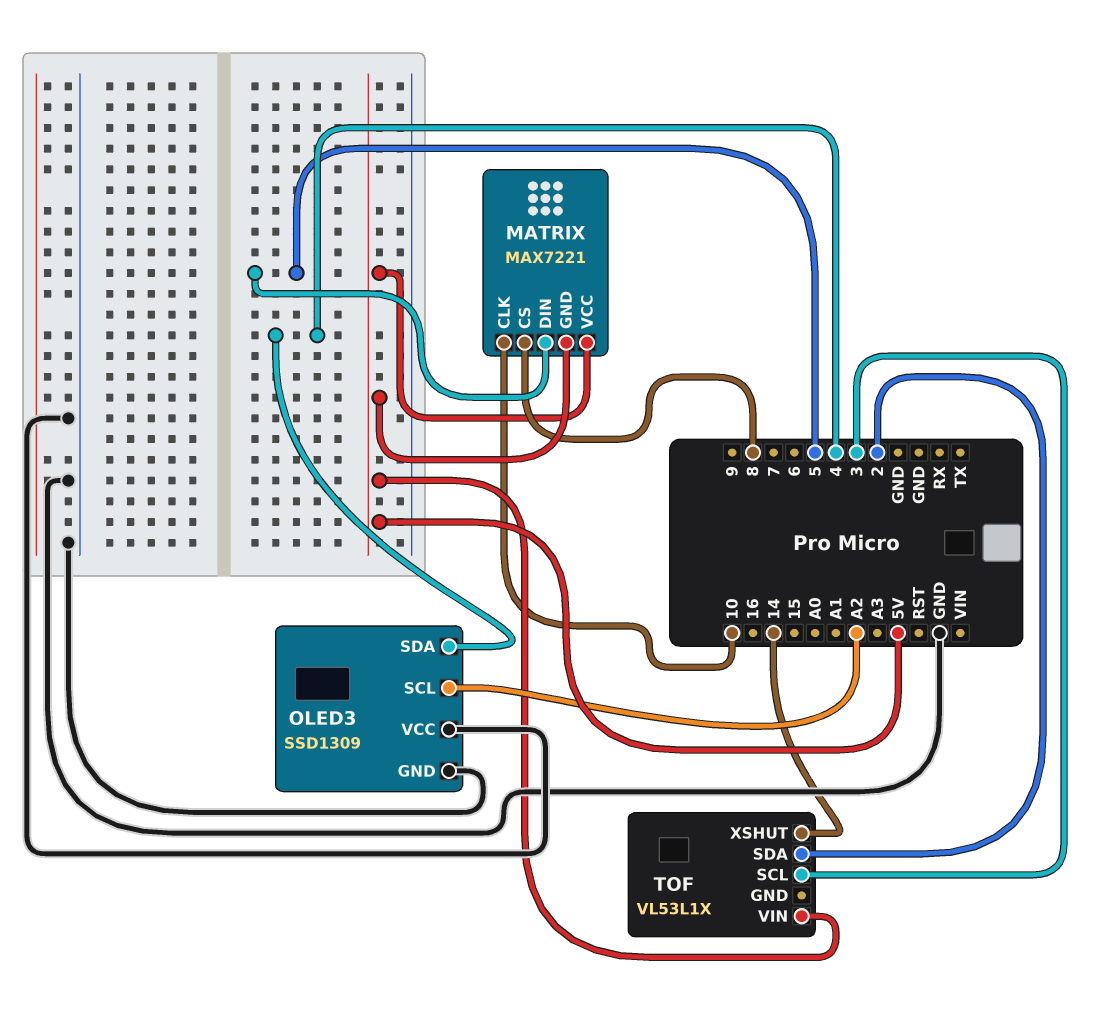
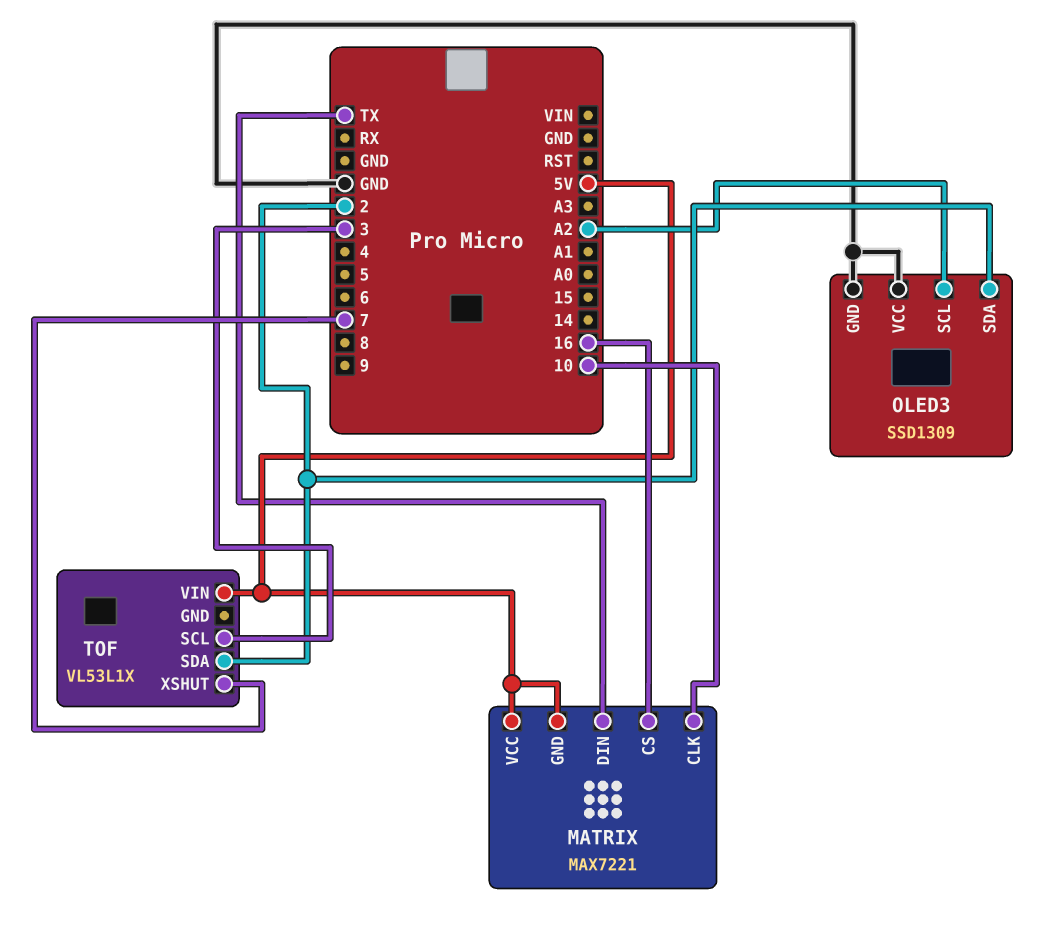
MATRIX pin CS: 8 -> 16
MATRIX pin DIN: 5 -> TX
OLED3 pin SDA: 4 -> 2
TOF pin XSHUT: 14 -> 7

